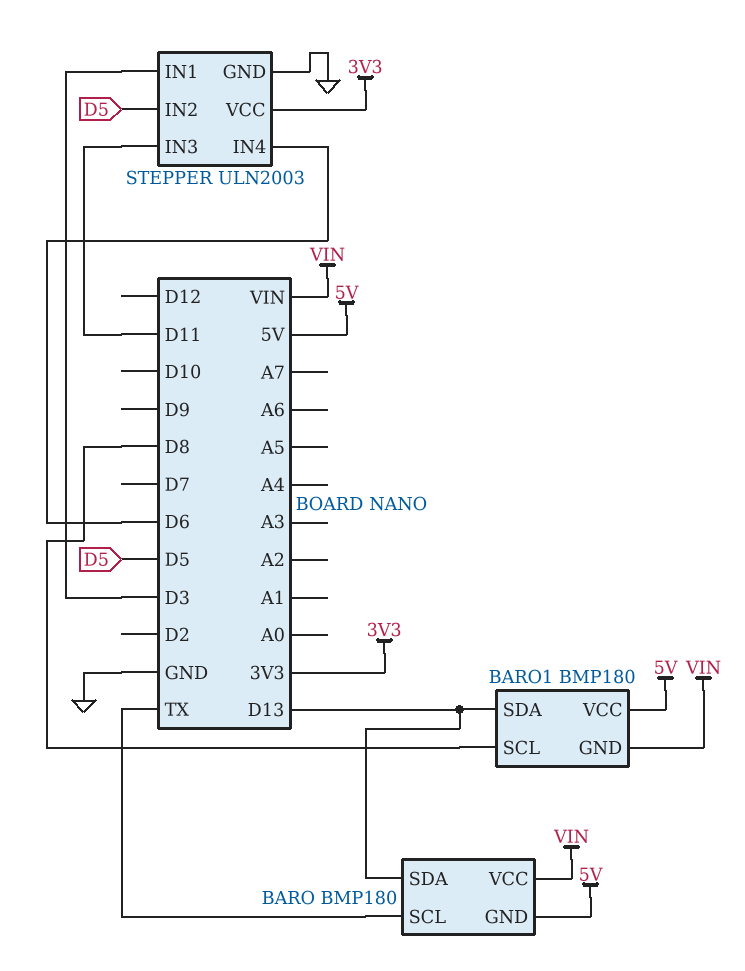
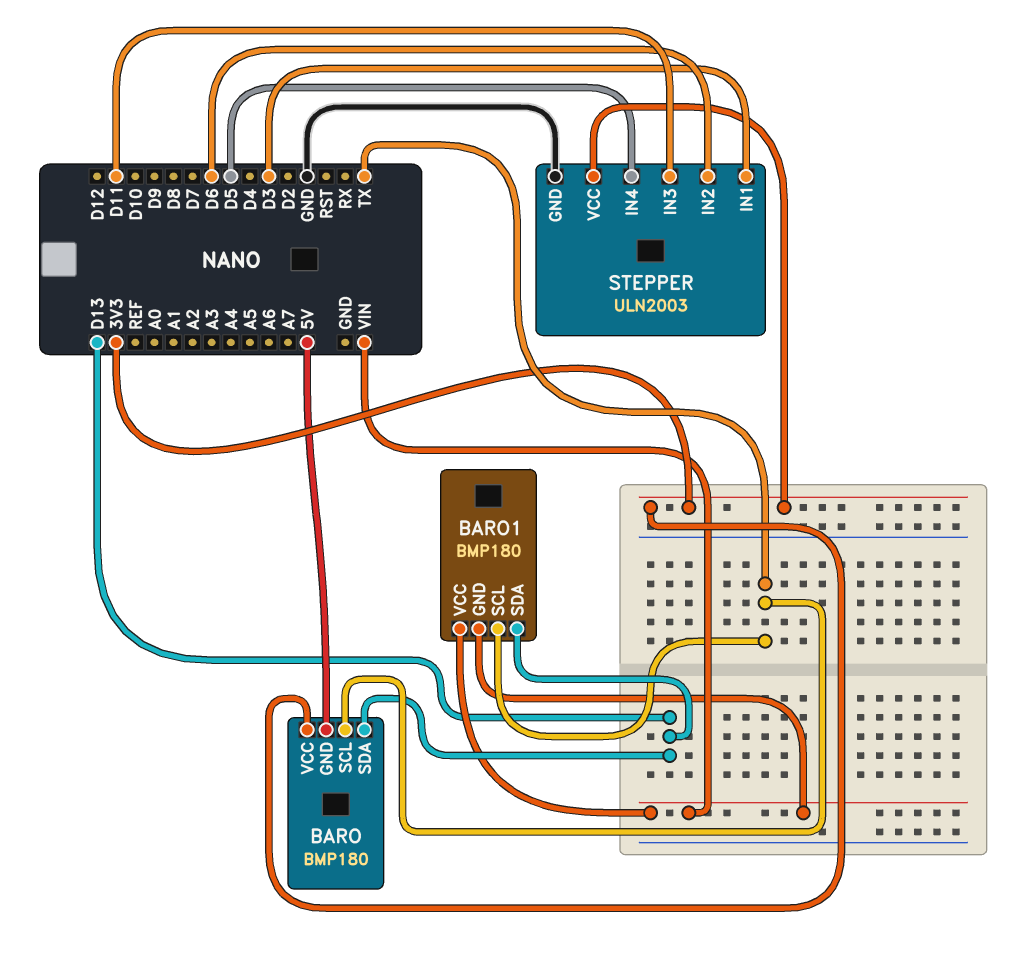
BARO pin VCC: VIN -> 3V3
BARO1 pin SCL: D8 -> TX
BARO1 pin VCC: 5V -> VIN
STEPPER pin IN2: D5 -> D6
STEPPER pin IN4: D6 -> D5

